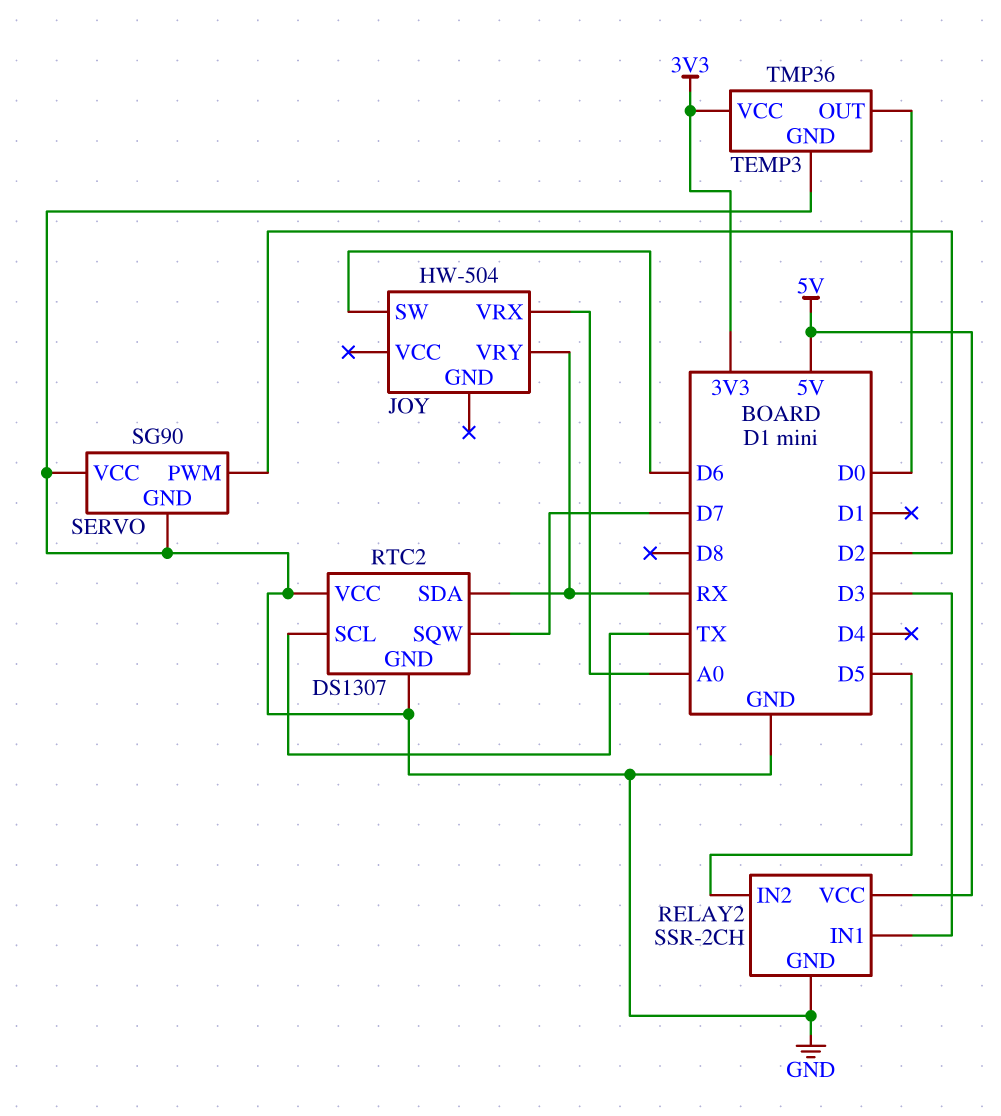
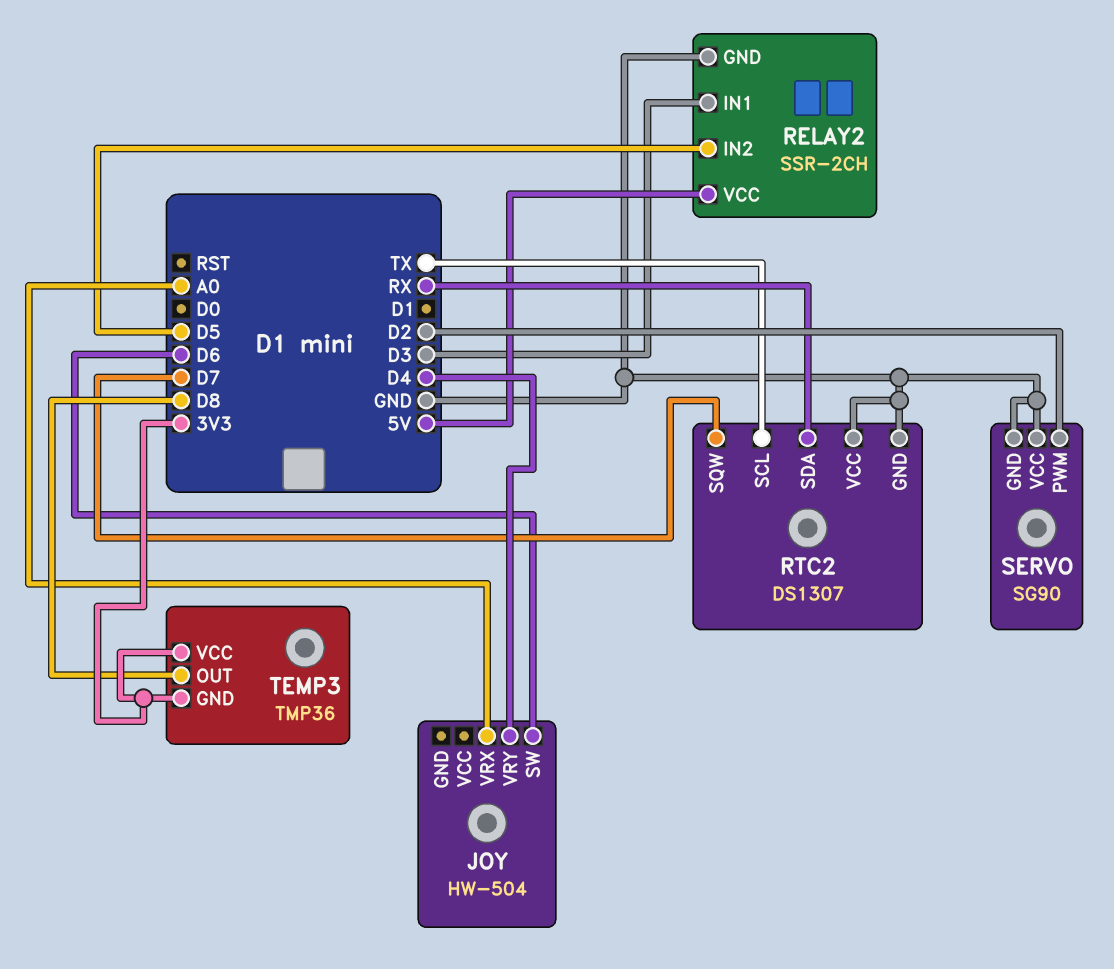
JOY pin VRY: RX -> D4
TEMP3 pin GND: GND -> 3V3
TEMP3 pin OUT: D0 -> D8

